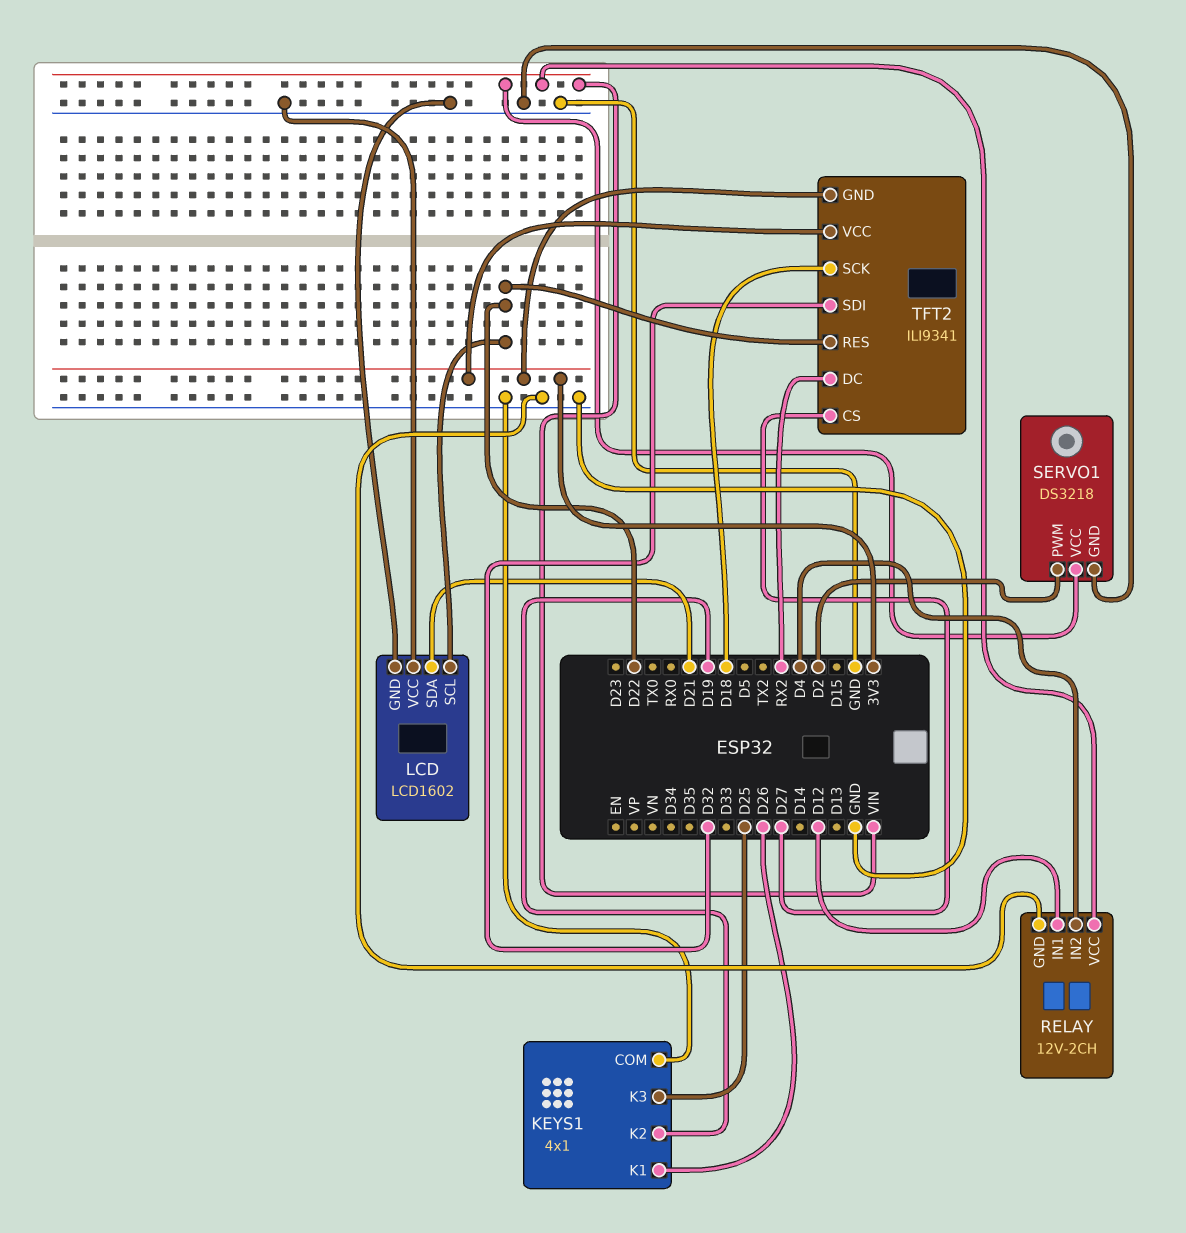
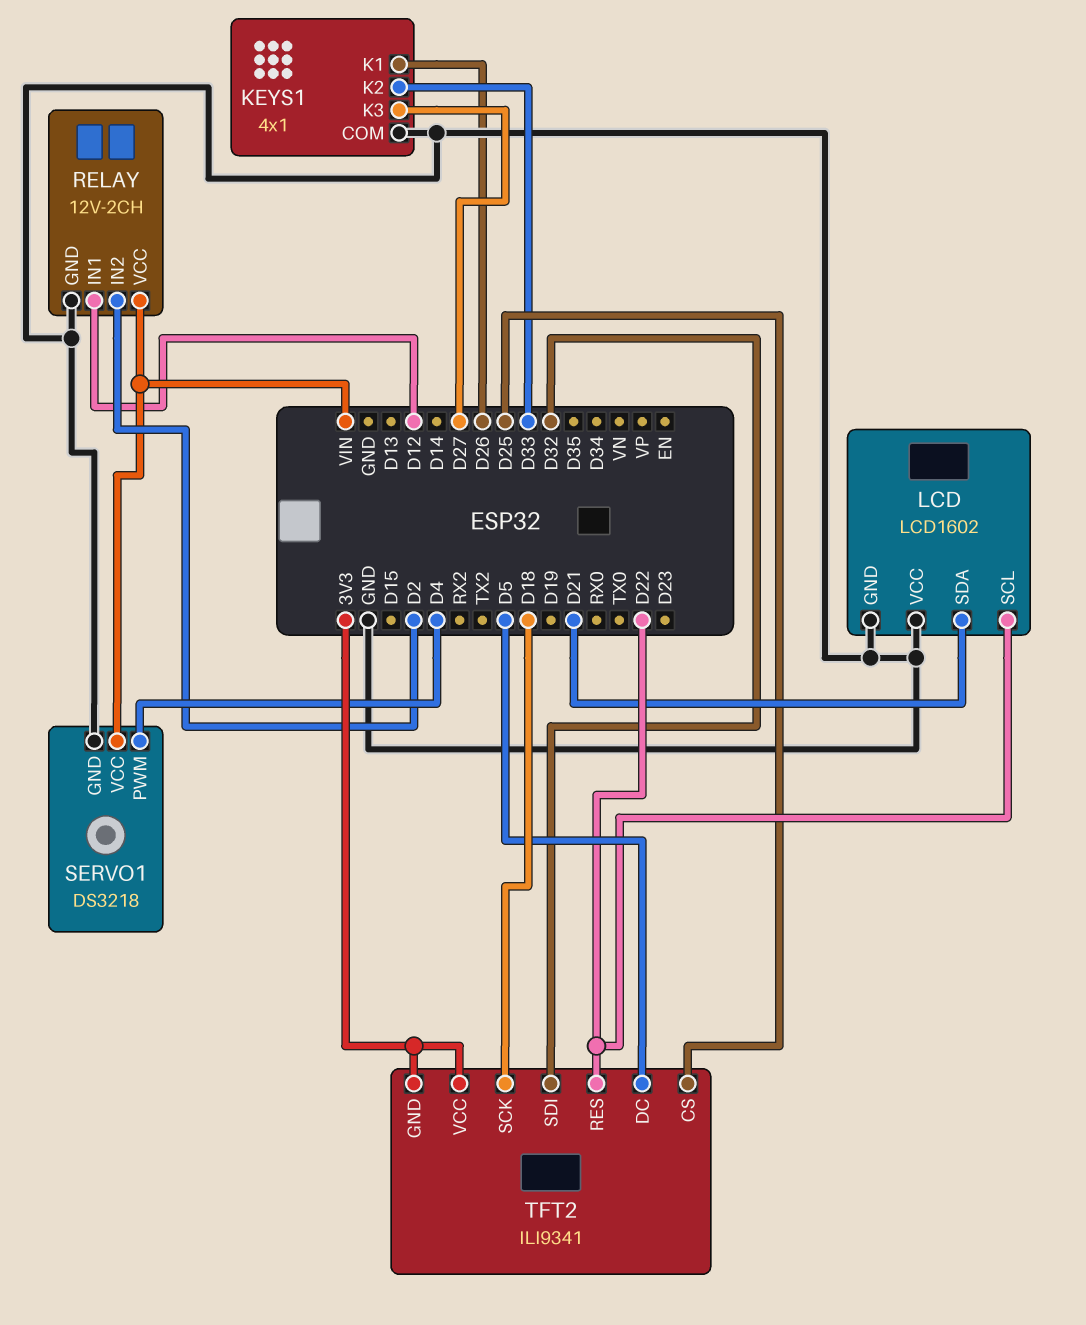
KEYS1 pin K2: D19 -> D33
KEYS1 pin K3: D25 -> D27
RELAY pin IN2: D4 -> D2
SERVO1 pin PWM: D2 -> D4
TFT2 pin CS: D27 -> D25
TFT2 pin DC: RX2 -> D5

